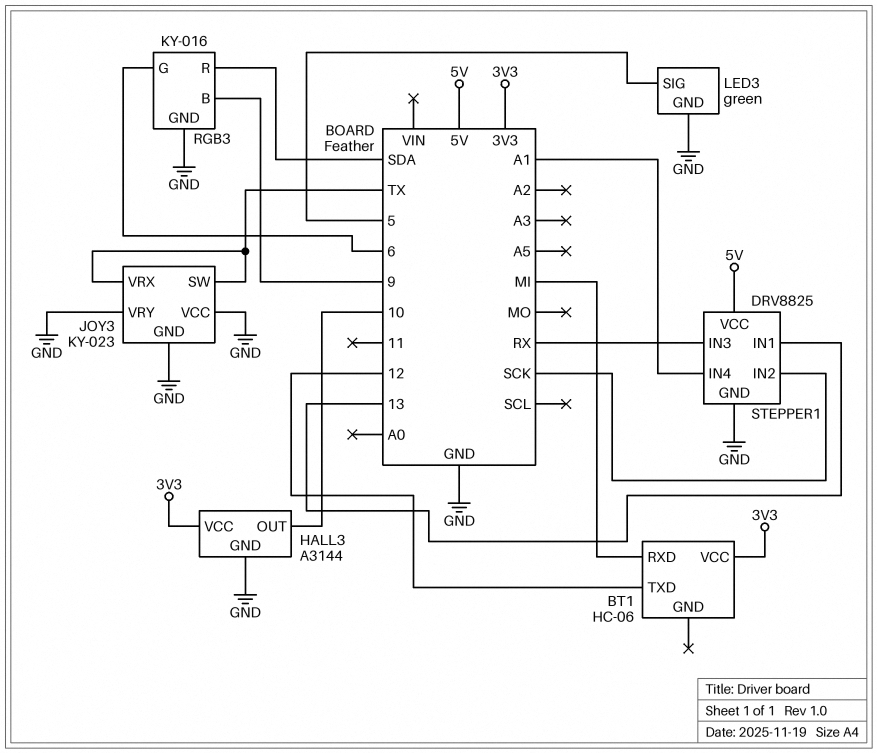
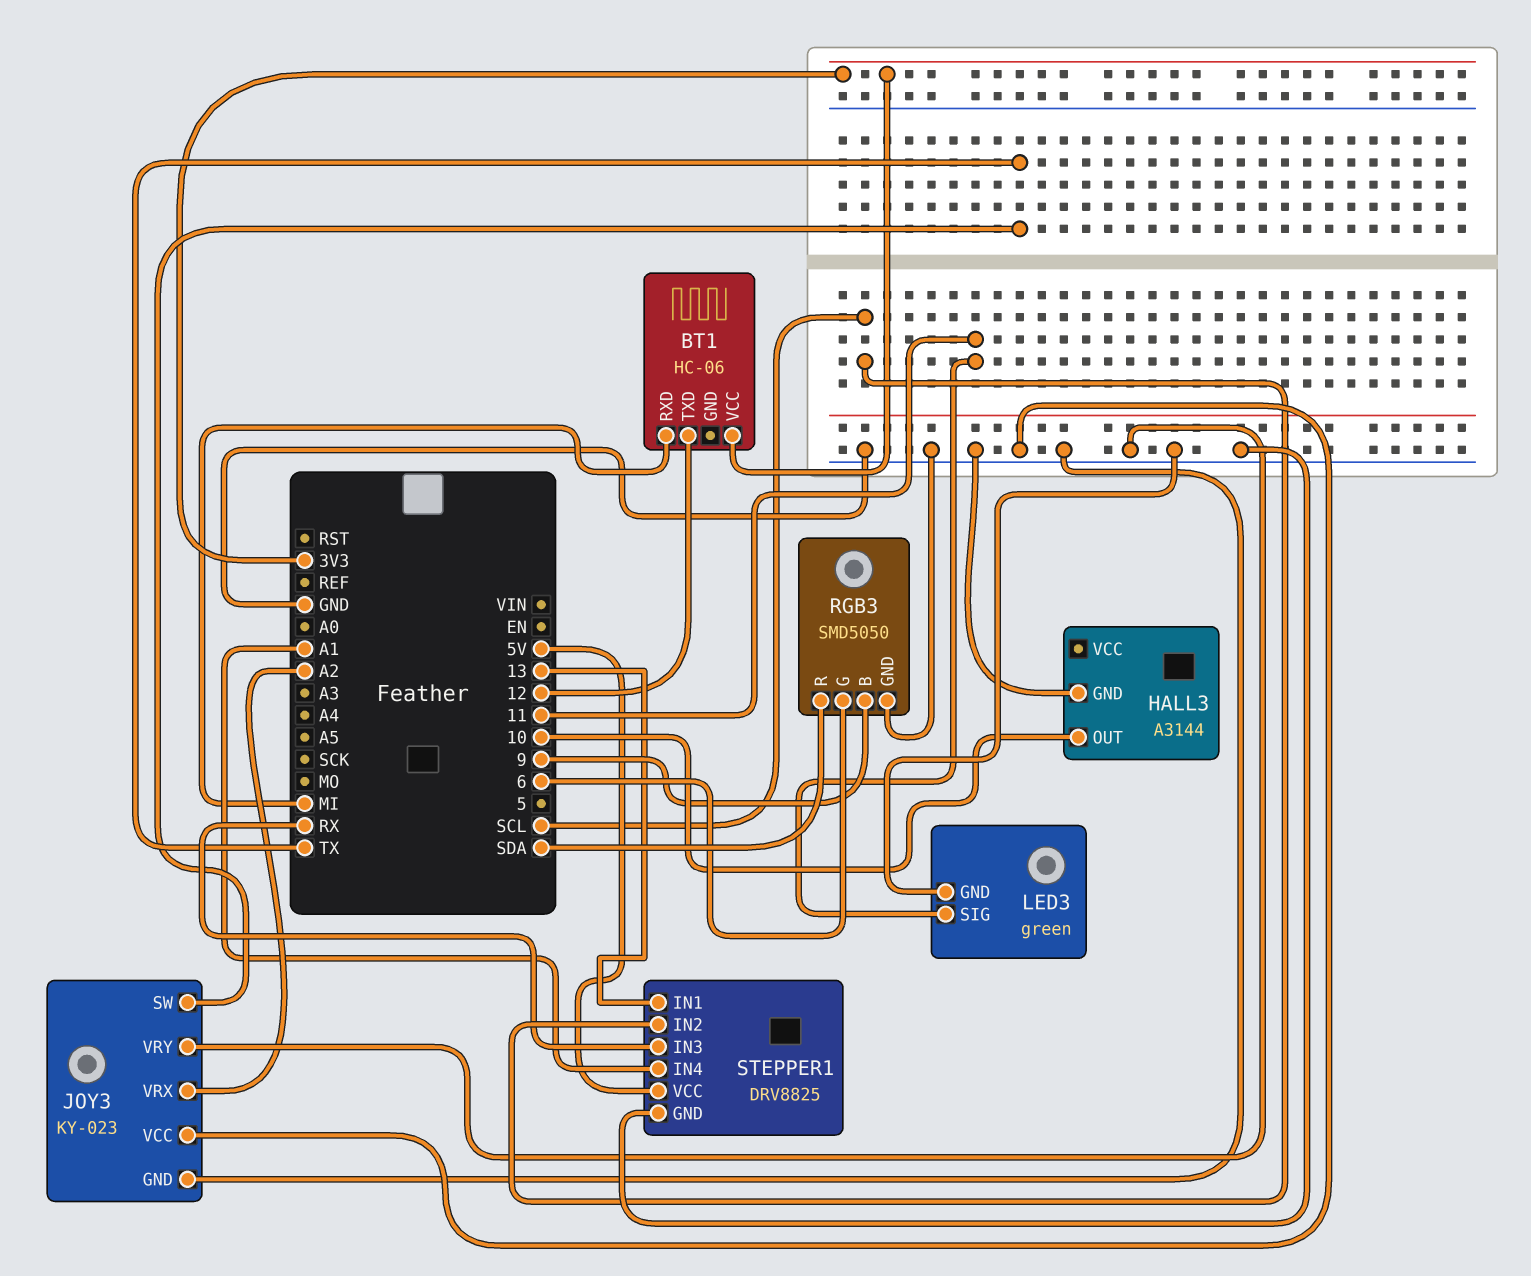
HALL3 pin VCC: 3V3 -> none
JOY3 pin VRX: TX -> A2
LED3 pin SIG: 5 -> 11
RGB3: KY-016 -> SMD5050
STEPPER1 pin IN2: SCK -> SCL

